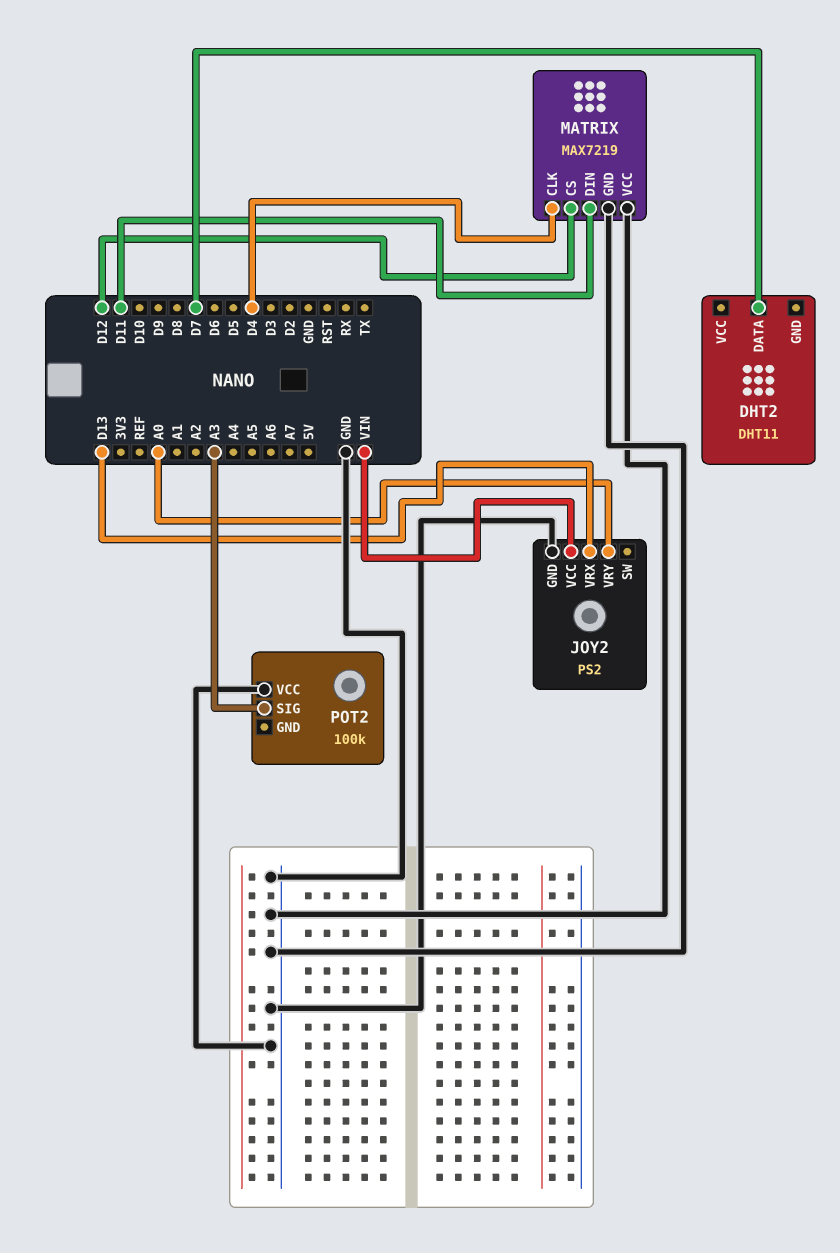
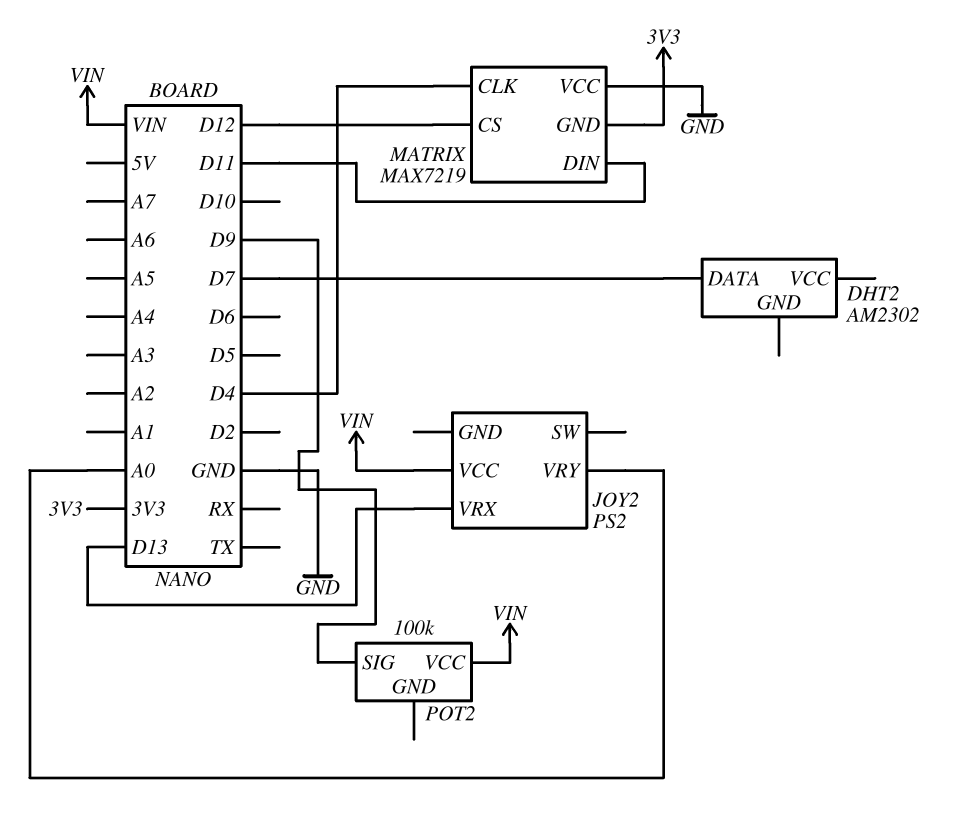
DHT2: DHT11 -> AM2302
JOY2 pin GND: GND -> none
MATRIX pin GND: GND -> 3V3
POT2 pin SIG: A3 -> D9
POT2 pin VCC: GND -> VIN

